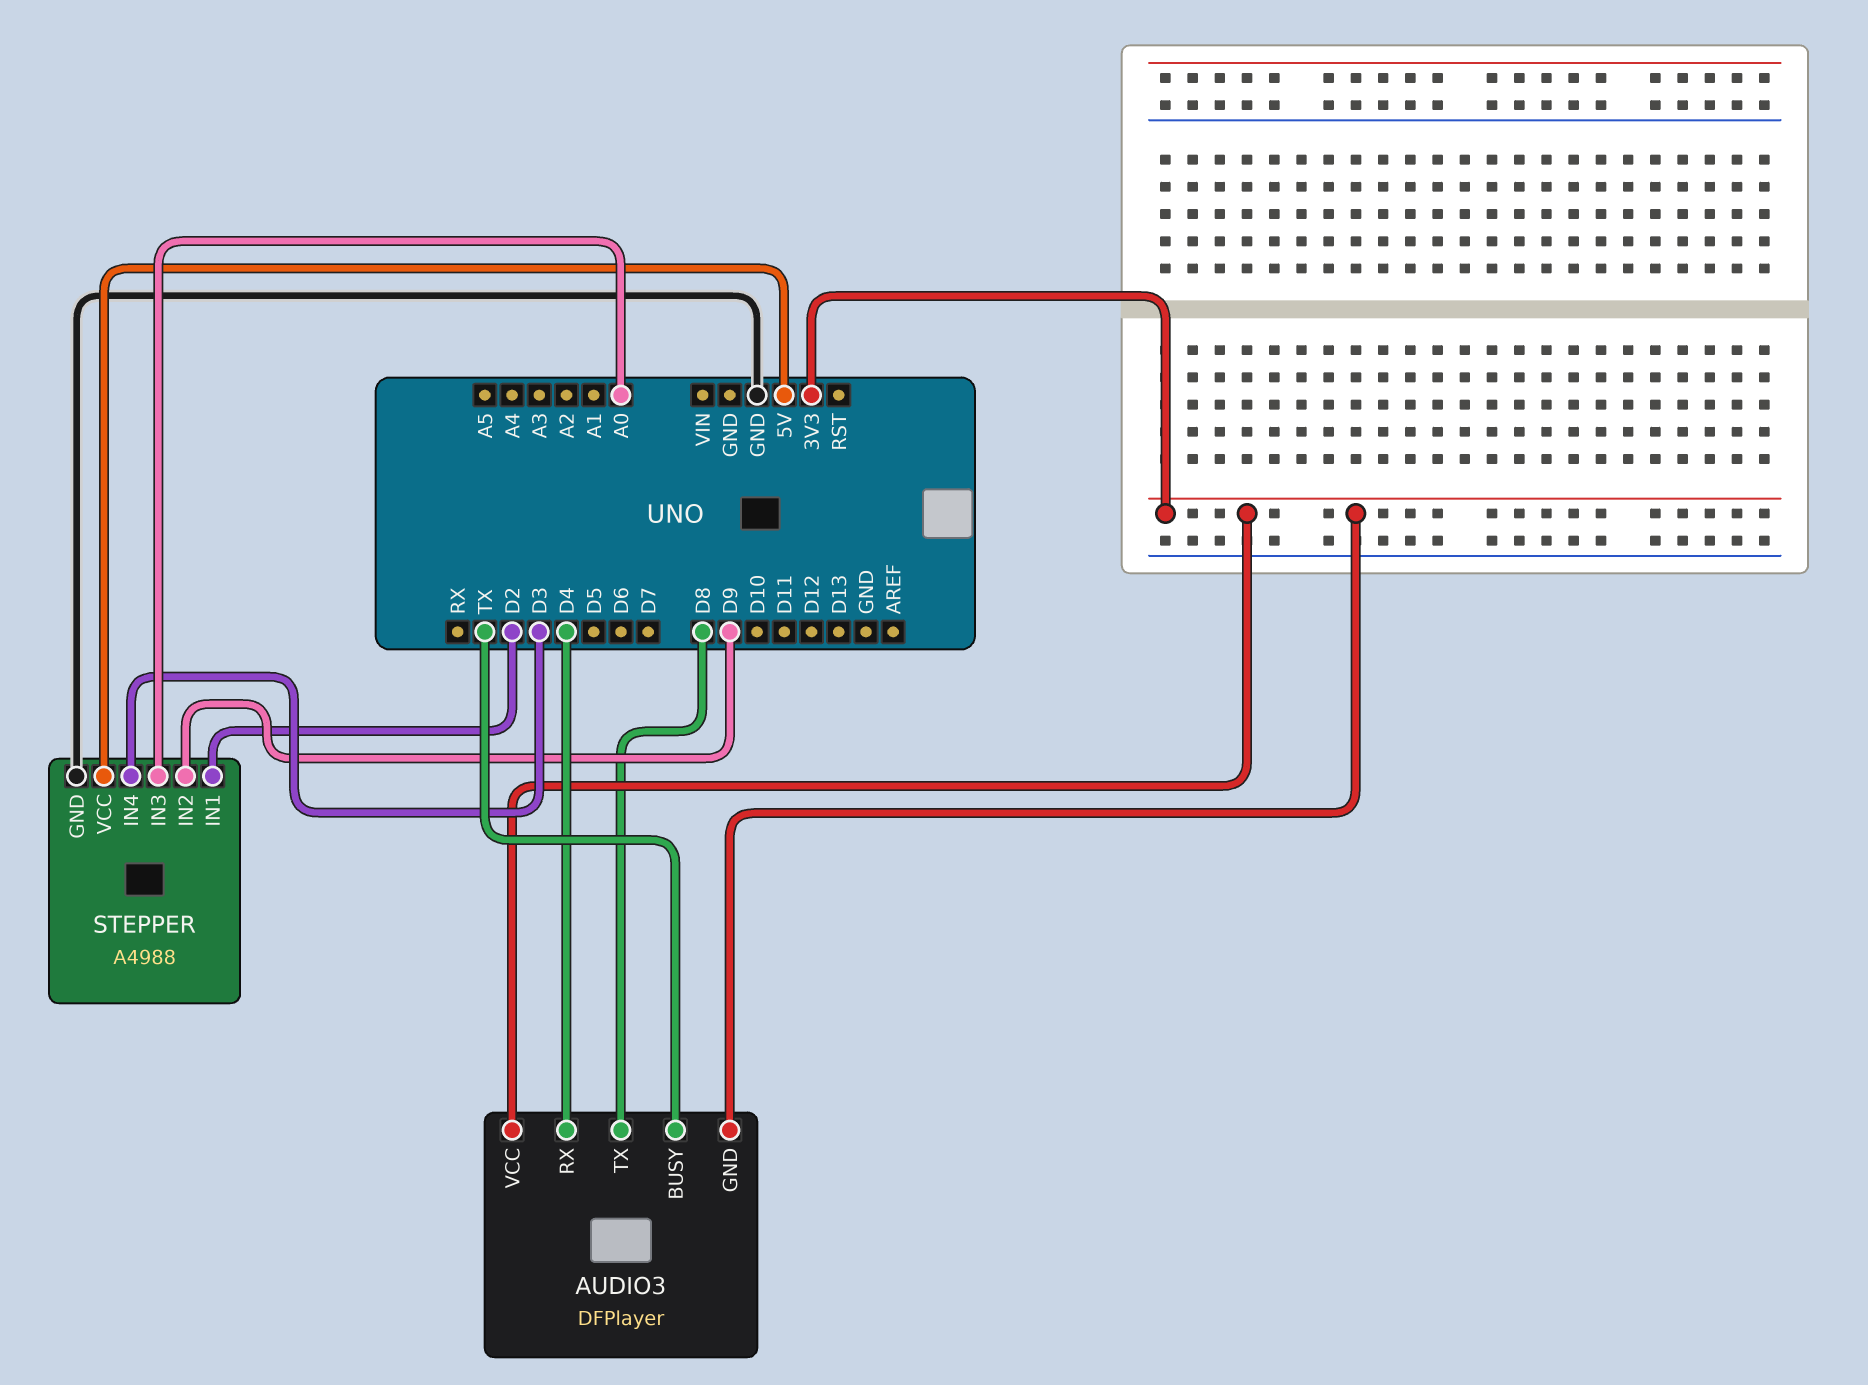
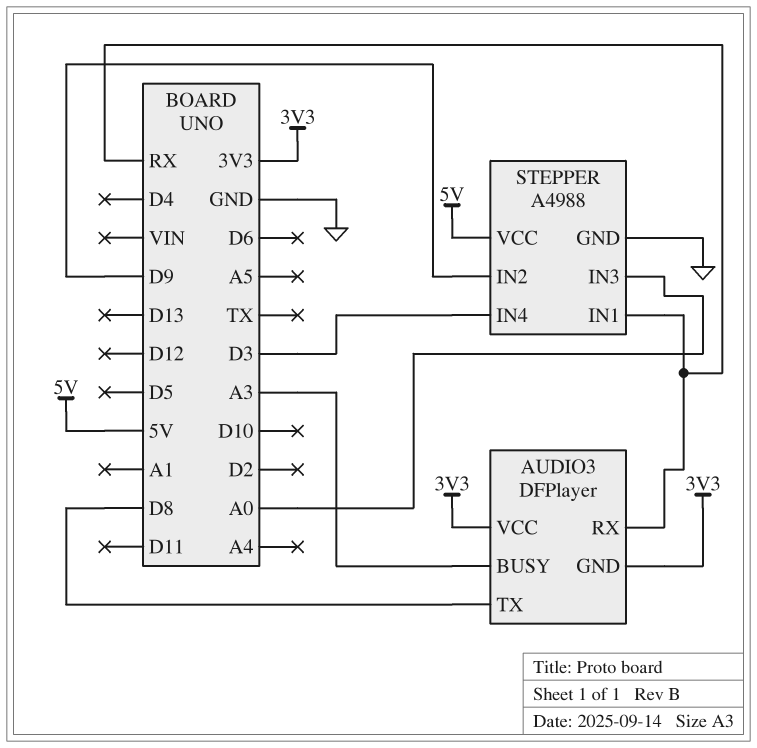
AUDIO3 pin BUSY: TX -> A3
AUDIO3 pin RX: D4 -> RX
STEPPER pin IN1: D2 -> RX

